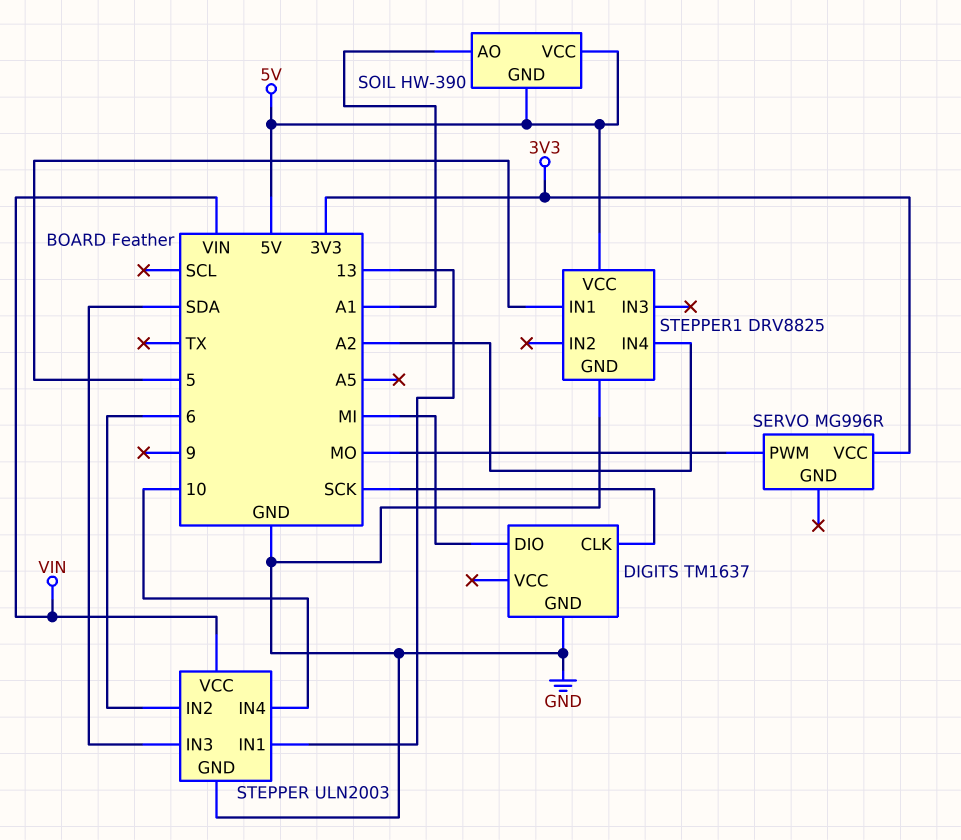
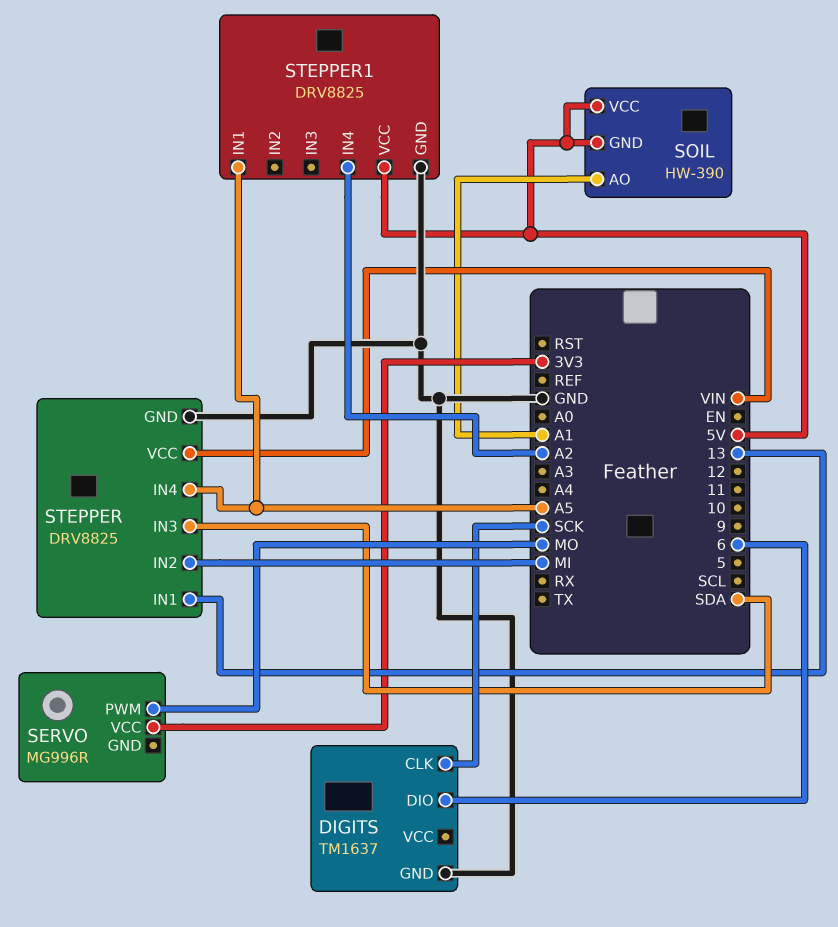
DIGITS pin DIO: MI -> 6
STEPPER: ULN2003 -> DRV8825
STEPPER pin IN2: 6 -> MI
STEPPER pin IN4: 10 -> A5
STEPPER1 pin IN1: 5 -> A5

